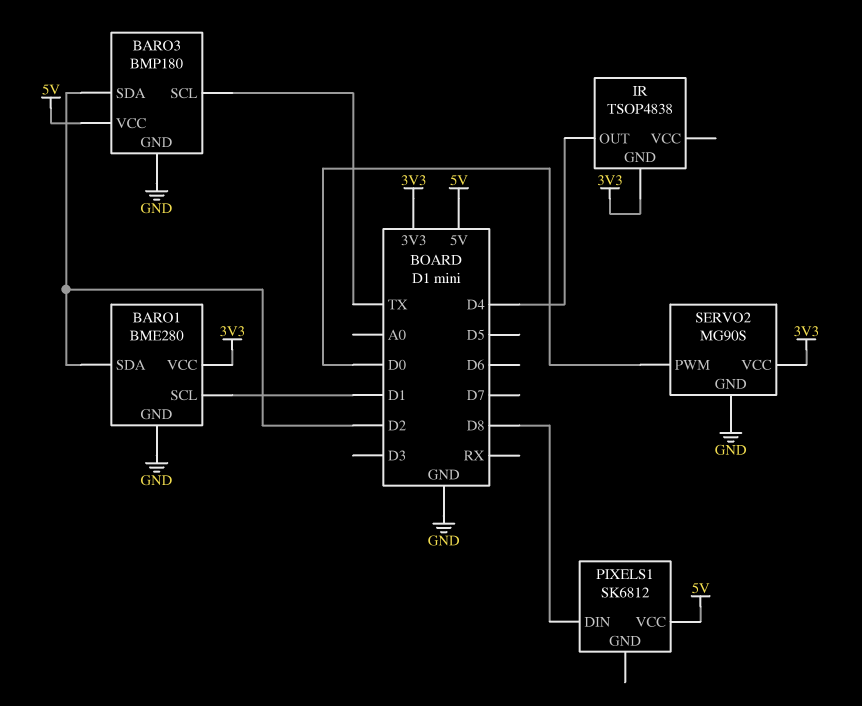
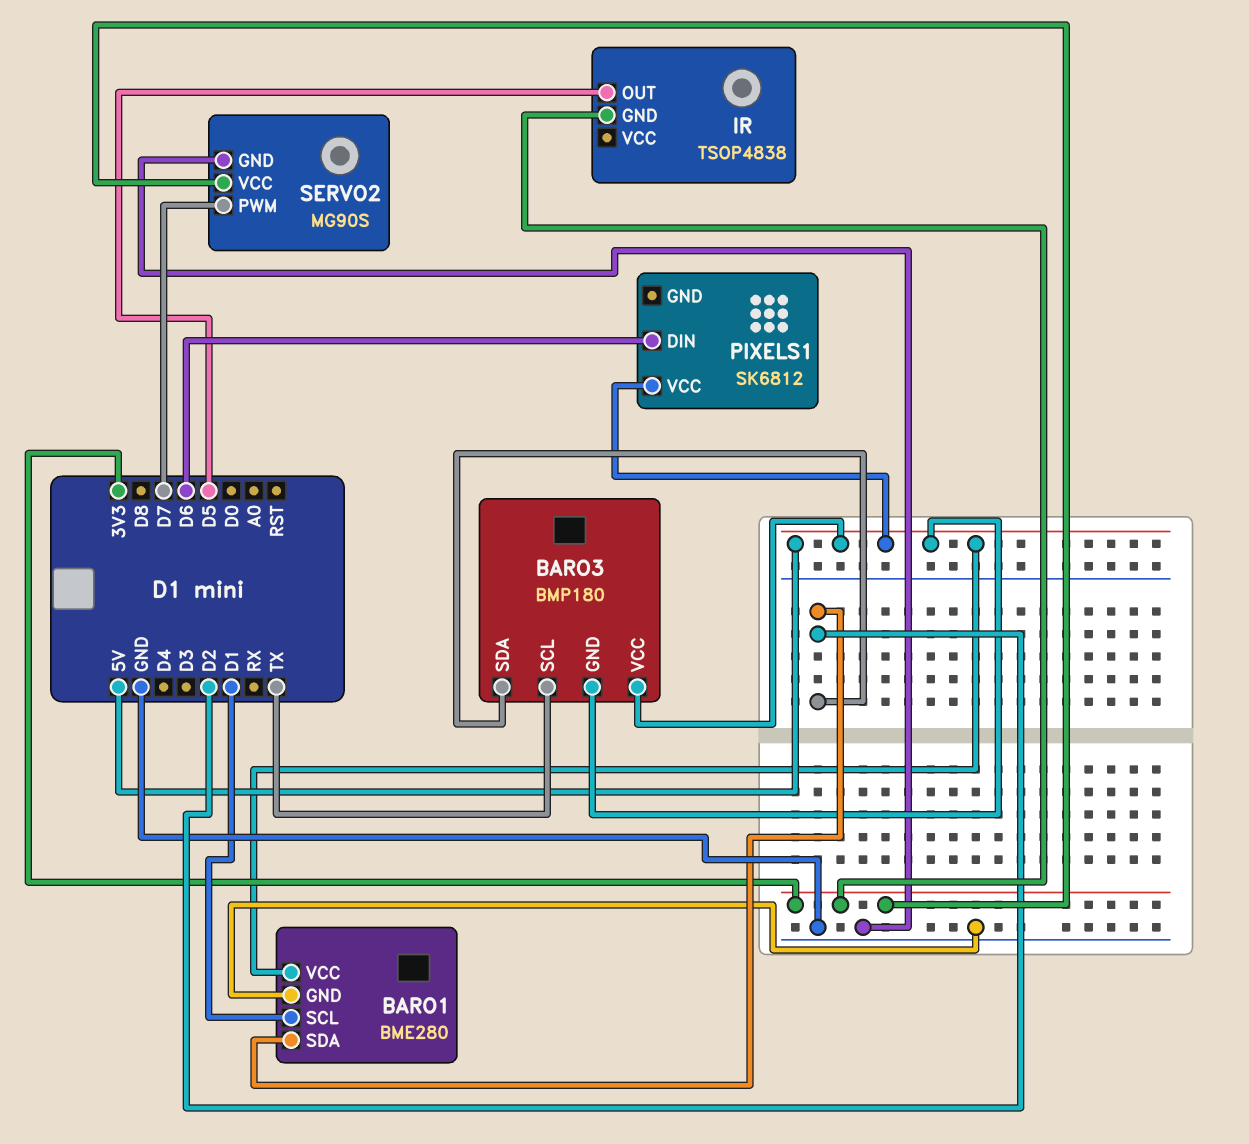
BARO1 pin VCC: 3V3 -> 5V
BARO3 pin GND: GND -> 5V
IR pin OUT: D4 -> D5
PIXELS1 pin DIN: D8 -> D6
SERVO2 pin PWM: D0 -> D7

